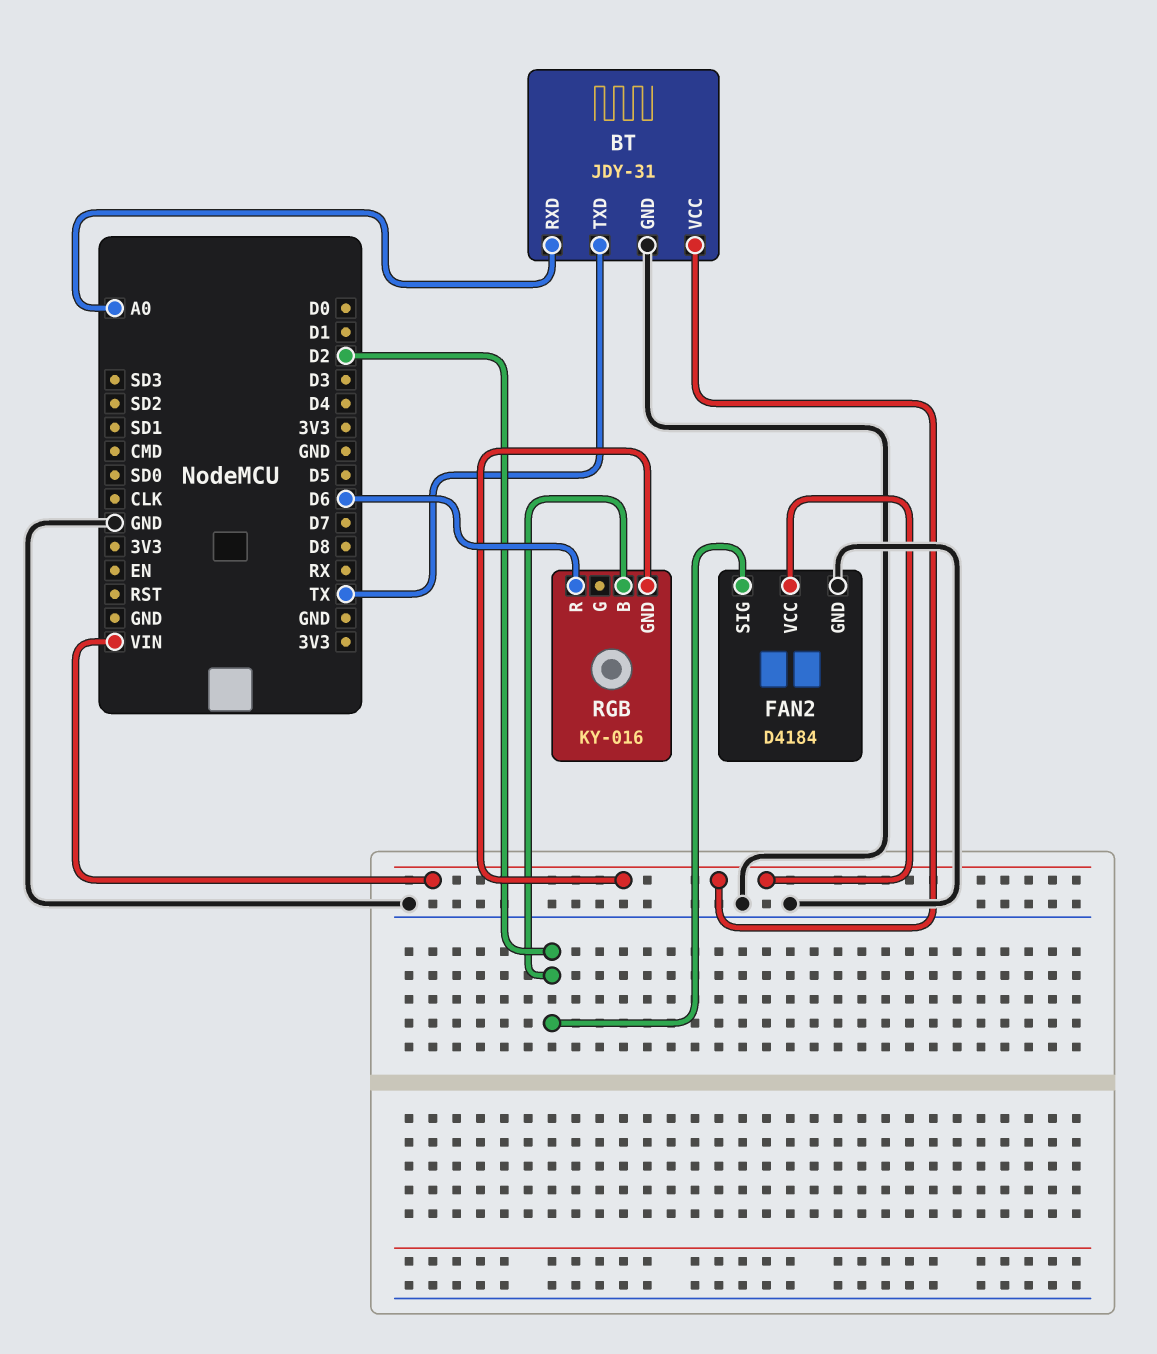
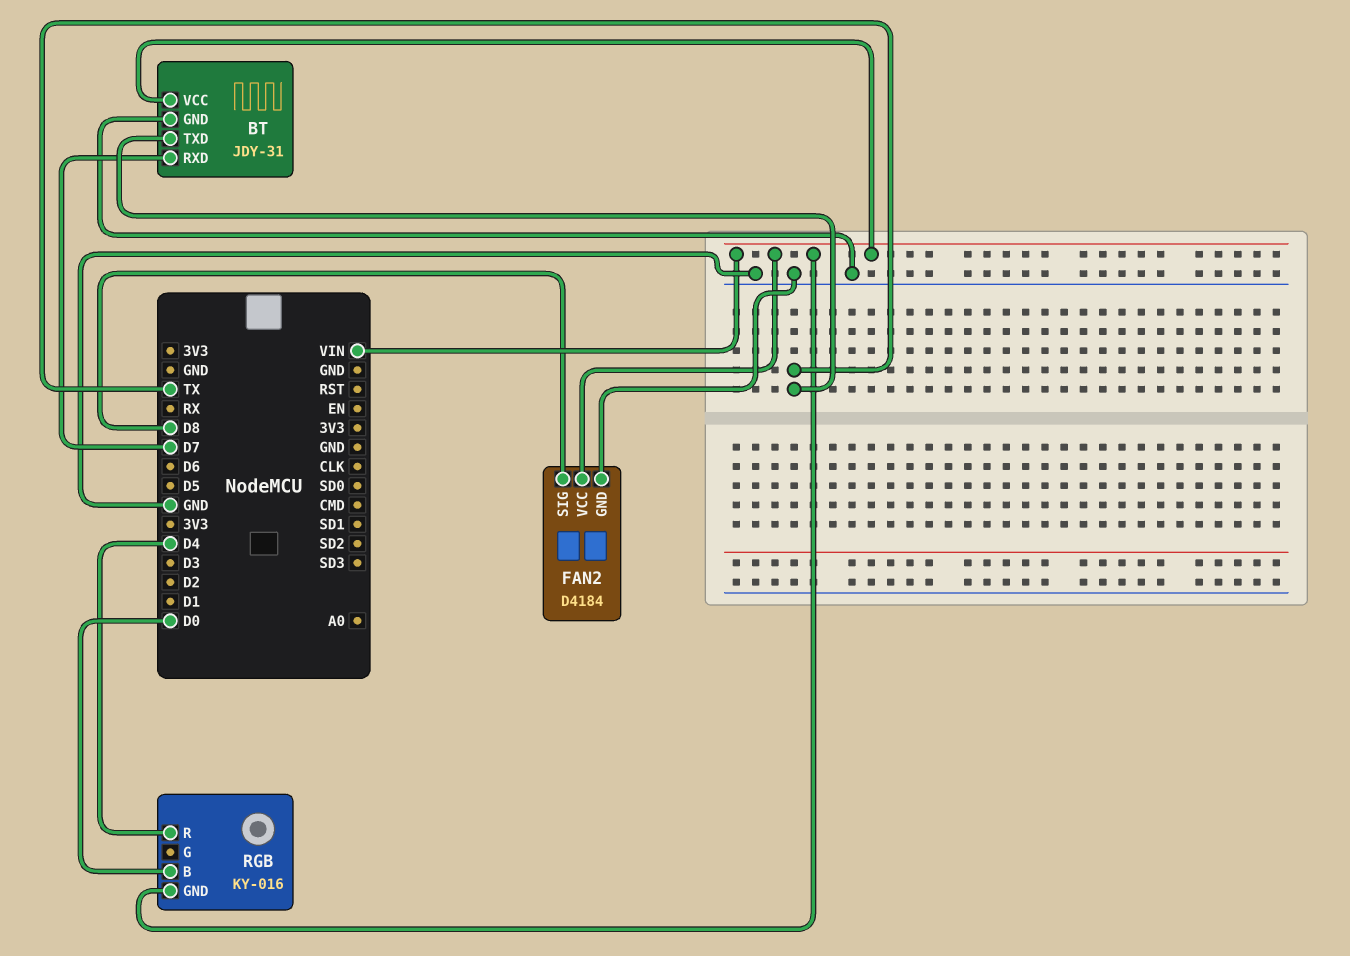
BT pin RXD: A0 -> D7
FAN2 pin SIG: D2 -> D8
RGB pin B: D2 -> D0
RGB pin R: D6 -> D4

